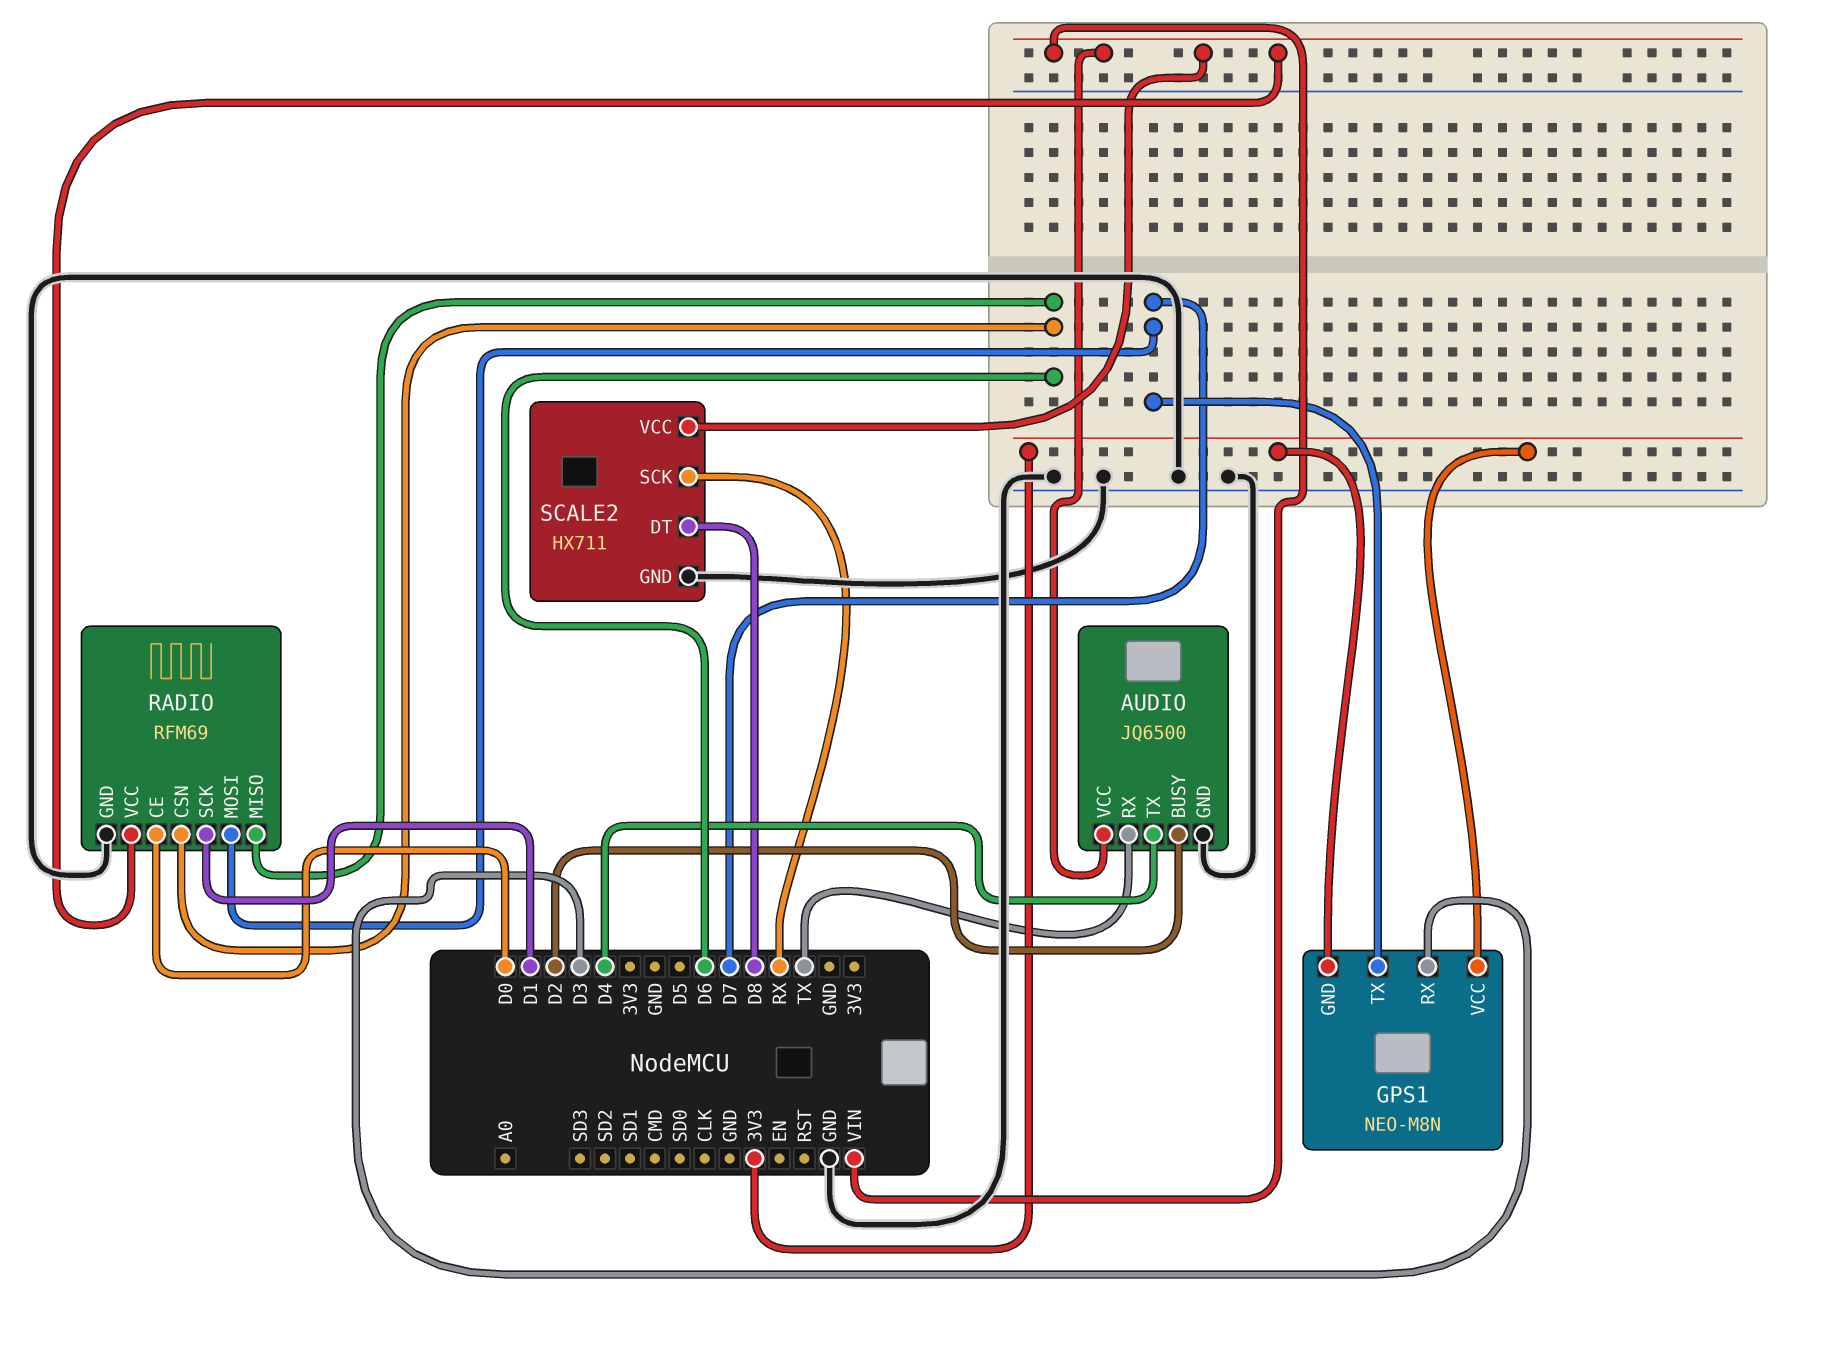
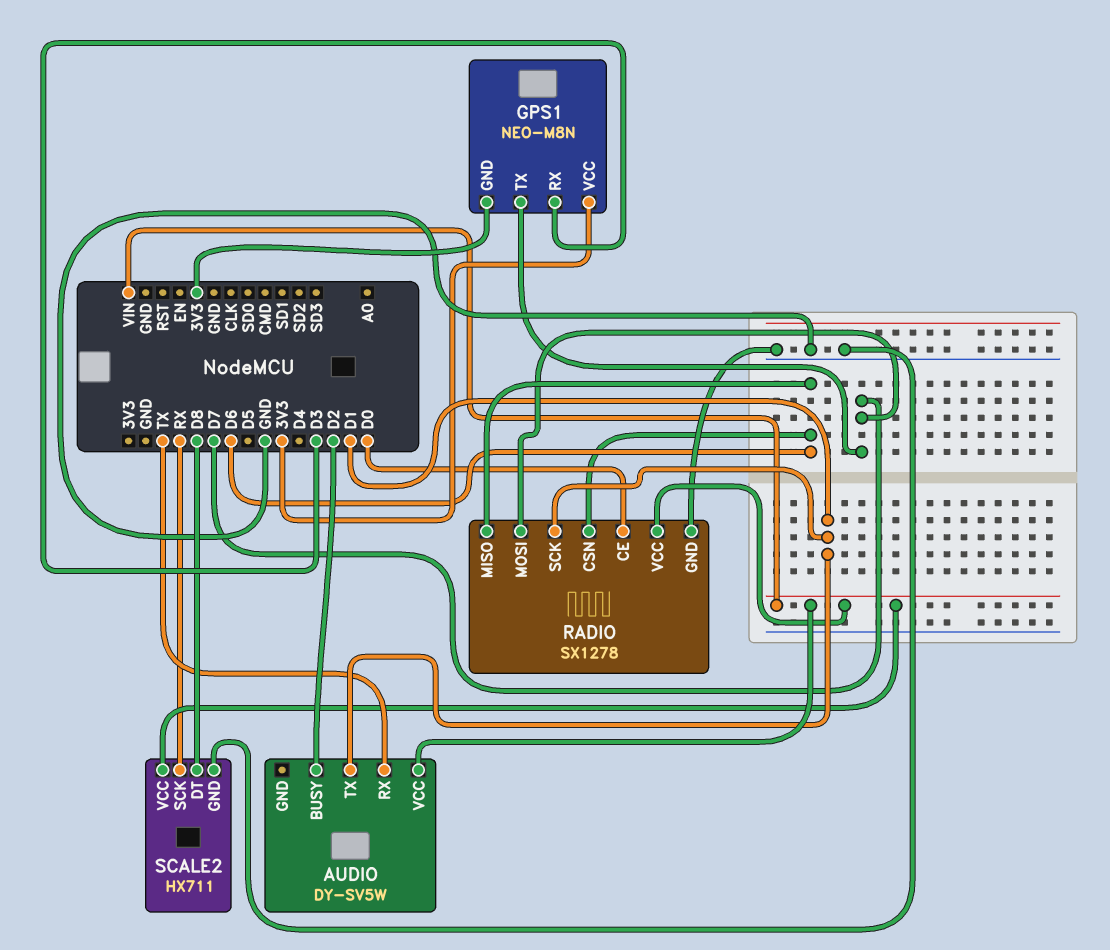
AUDIO: JQ6500 -> DY-SV5W
AUDIO pin GND: GND -> none
AUDIO pin TX: D4 -> D1
RADIO: RFM69 -> SX1278

